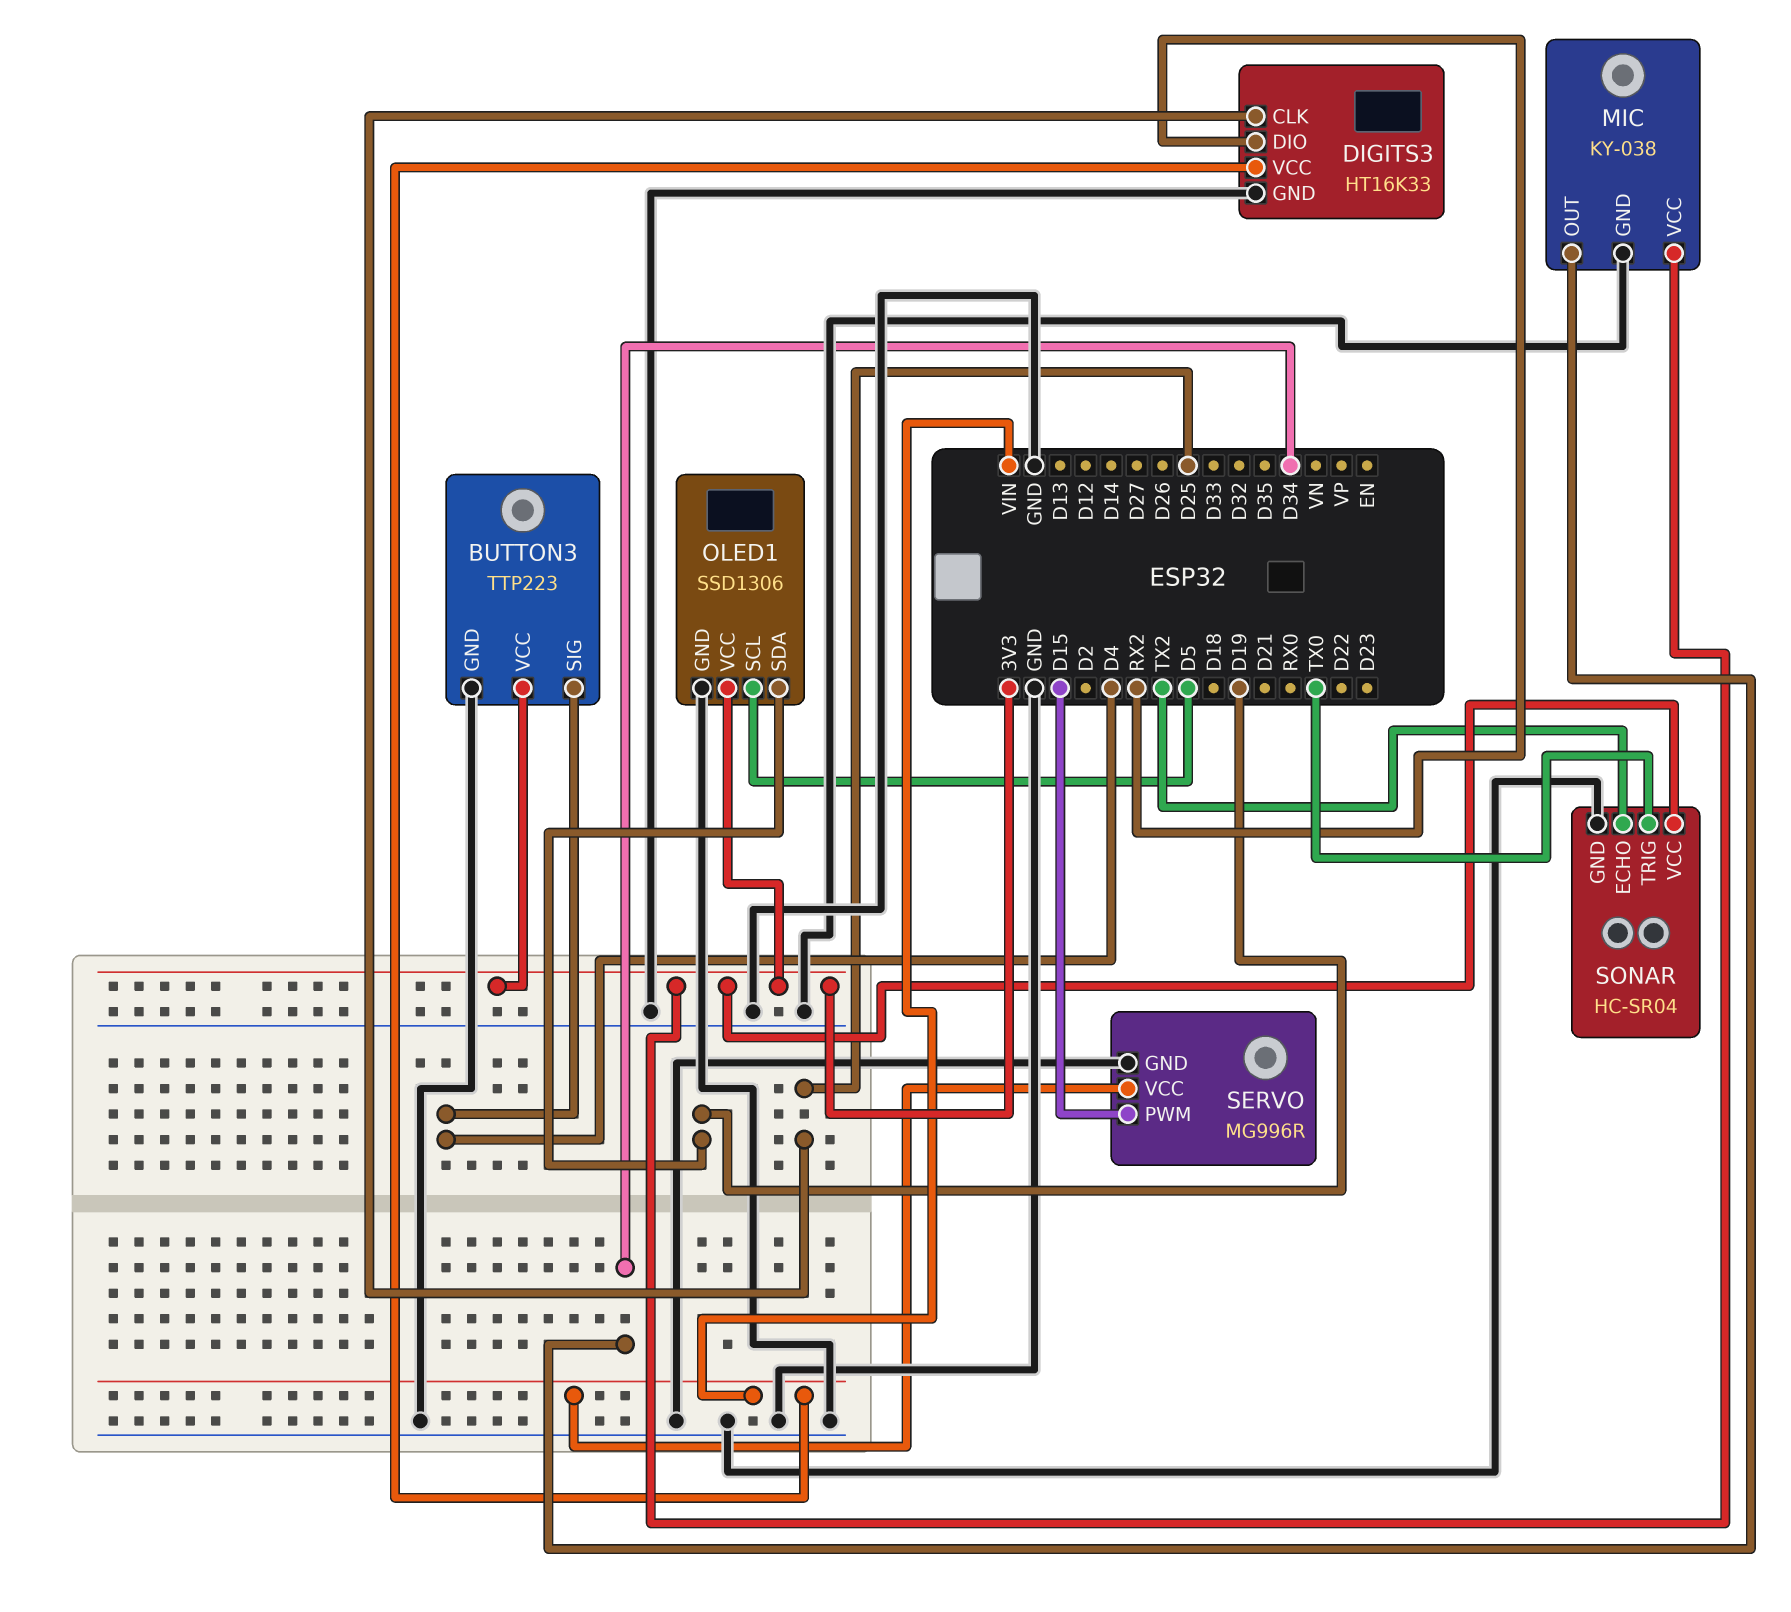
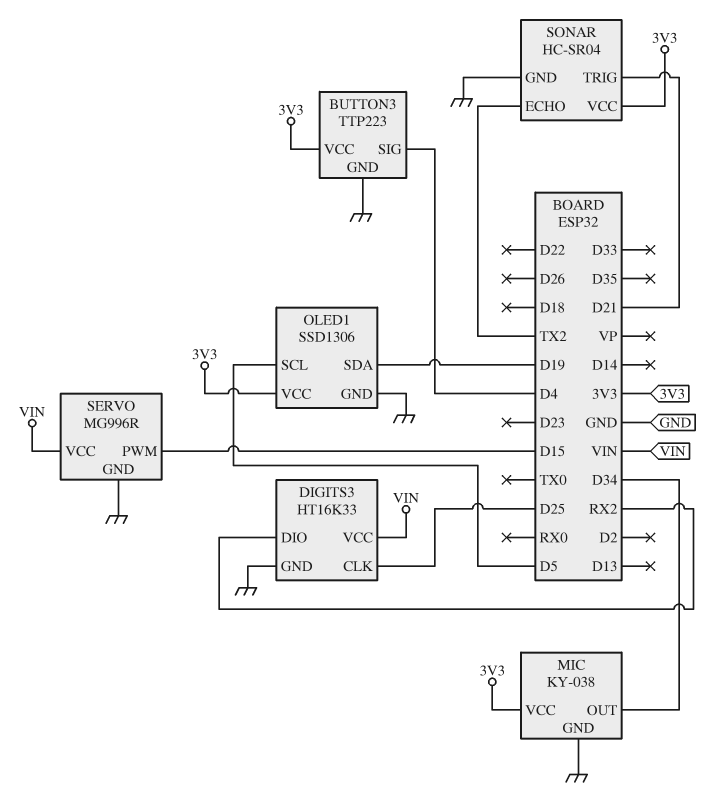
SONAR pin TRIG: TX0 -> D21

